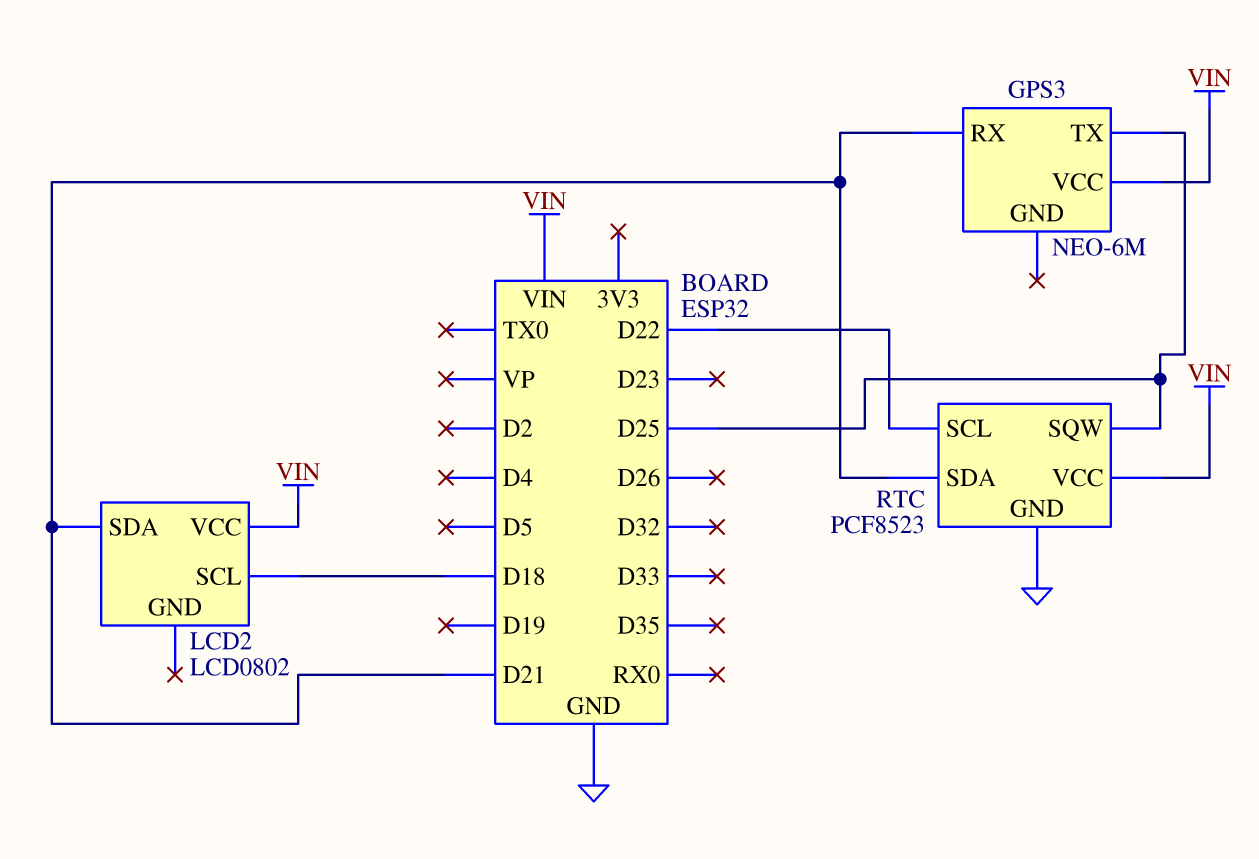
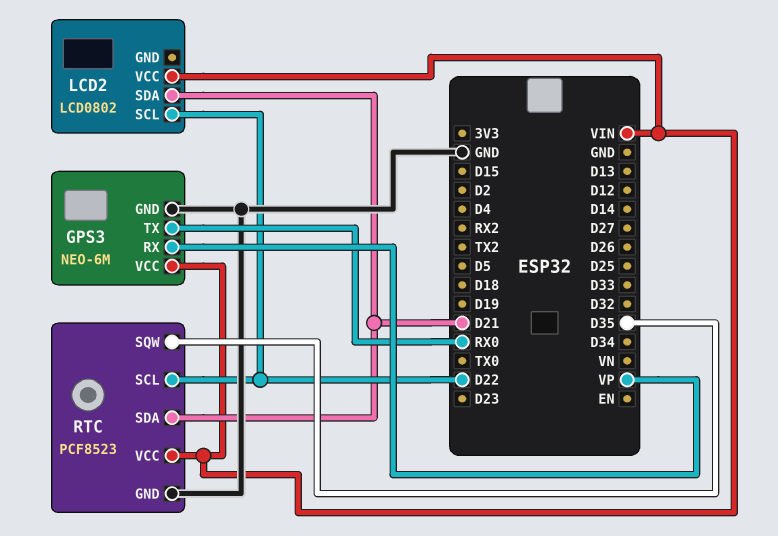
GPS3 pin GND: none -> GND
GPS3 pin RX: D21 -> VP
GPS3 pin TX: D25 -> RX0
LCD2 pin SCL: D18 -> D22
RTC pin SQW: D25 -> D35

